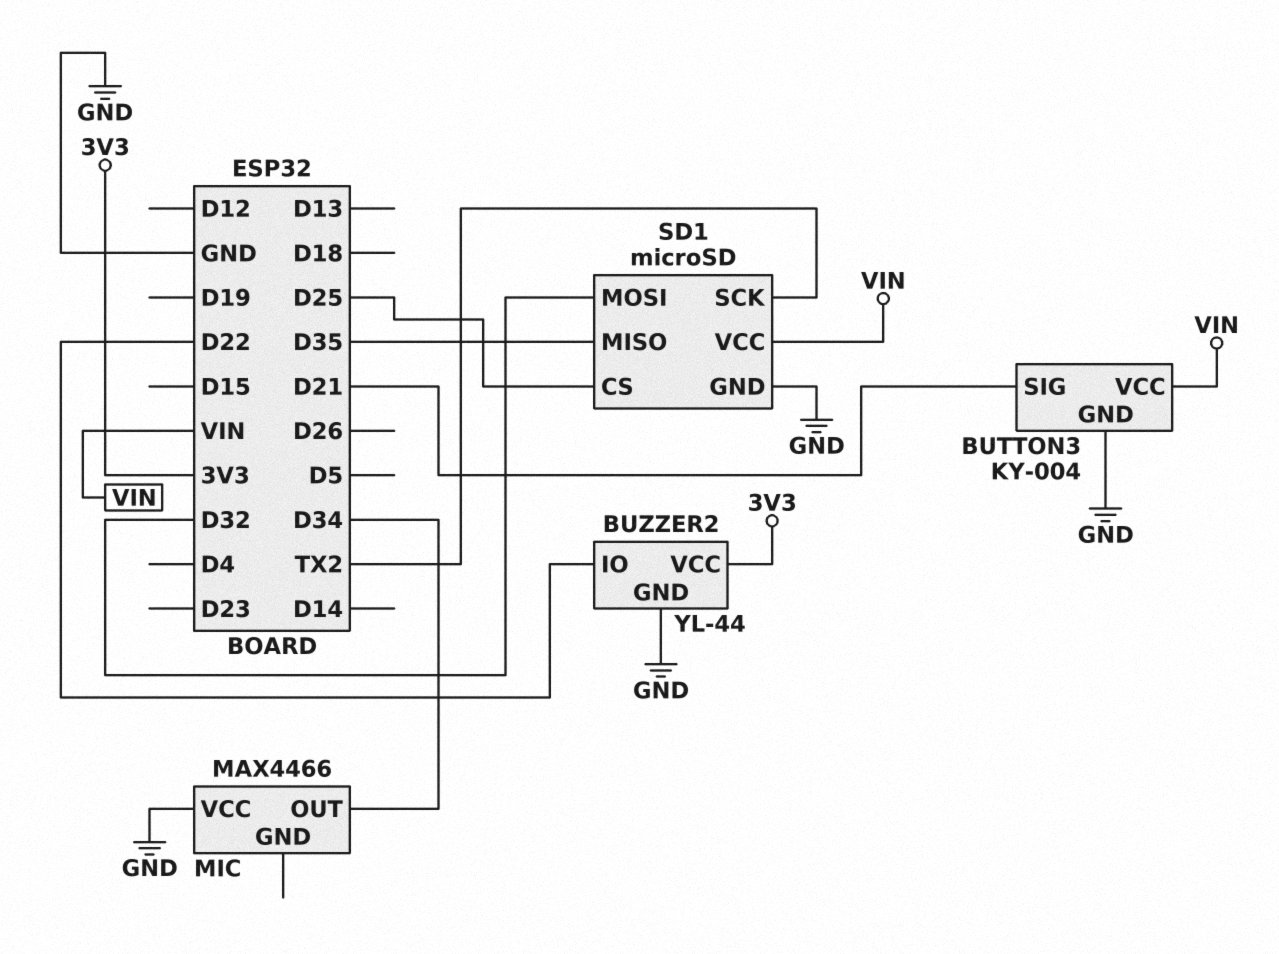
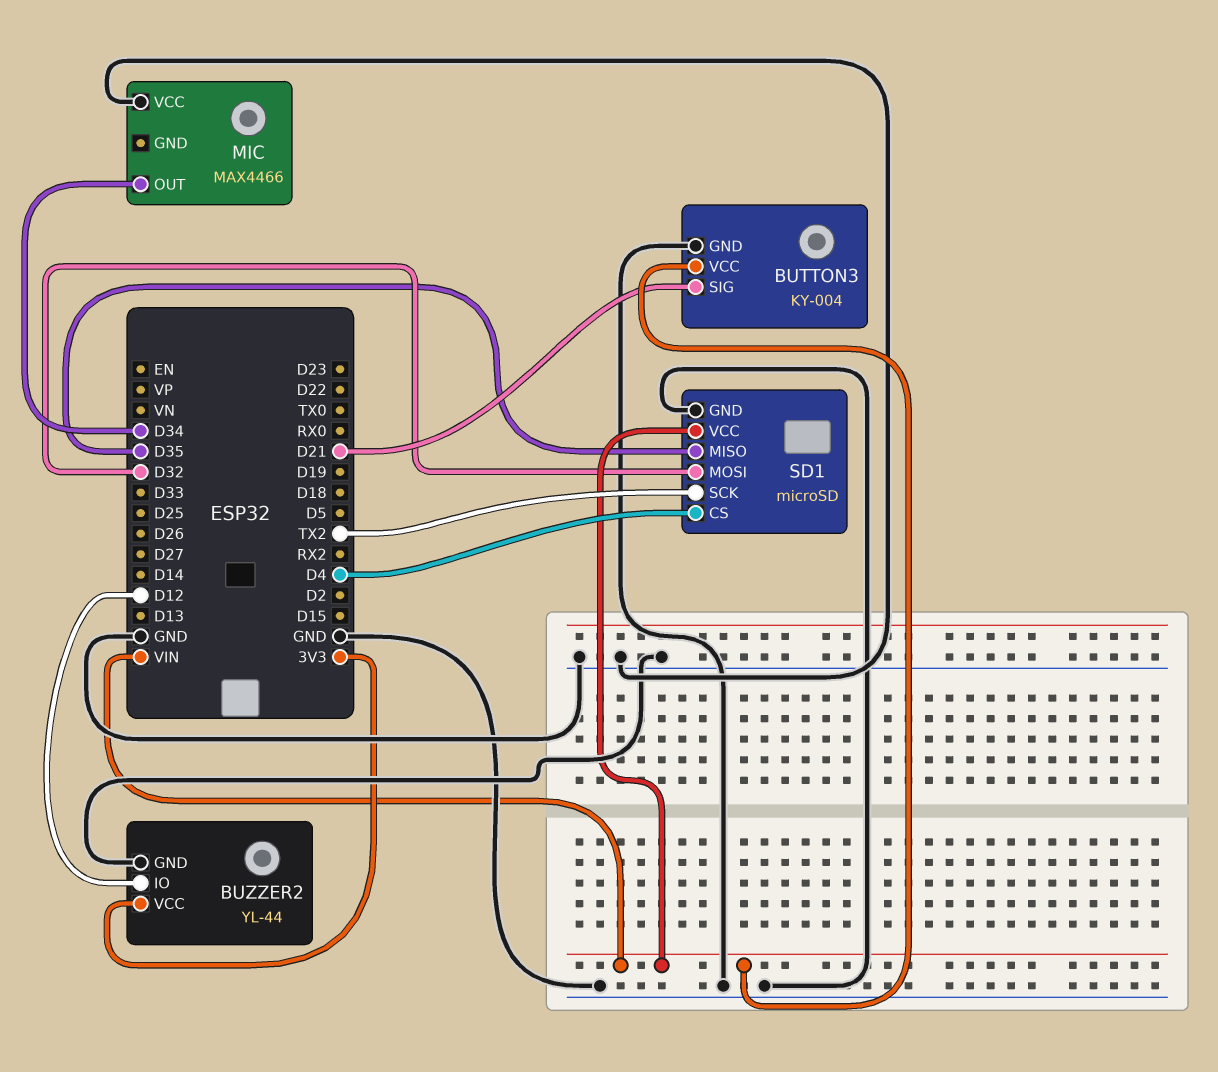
BUZZER2 pin IO: D22 -> D12
SD1 pin CS: D25 -> D4

